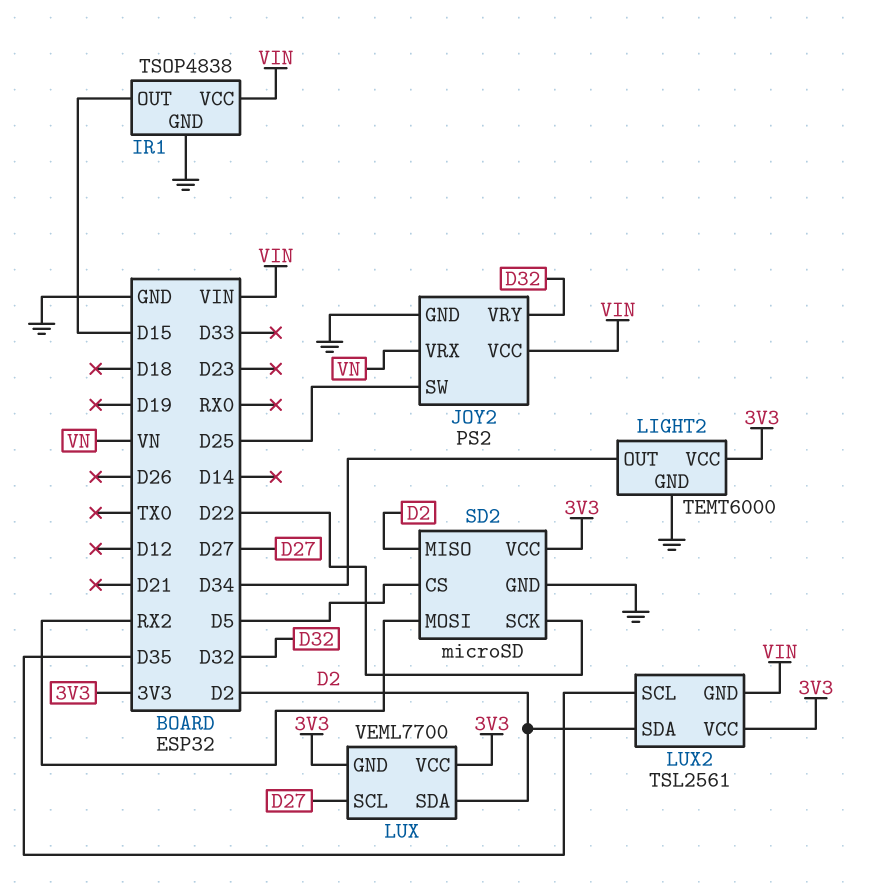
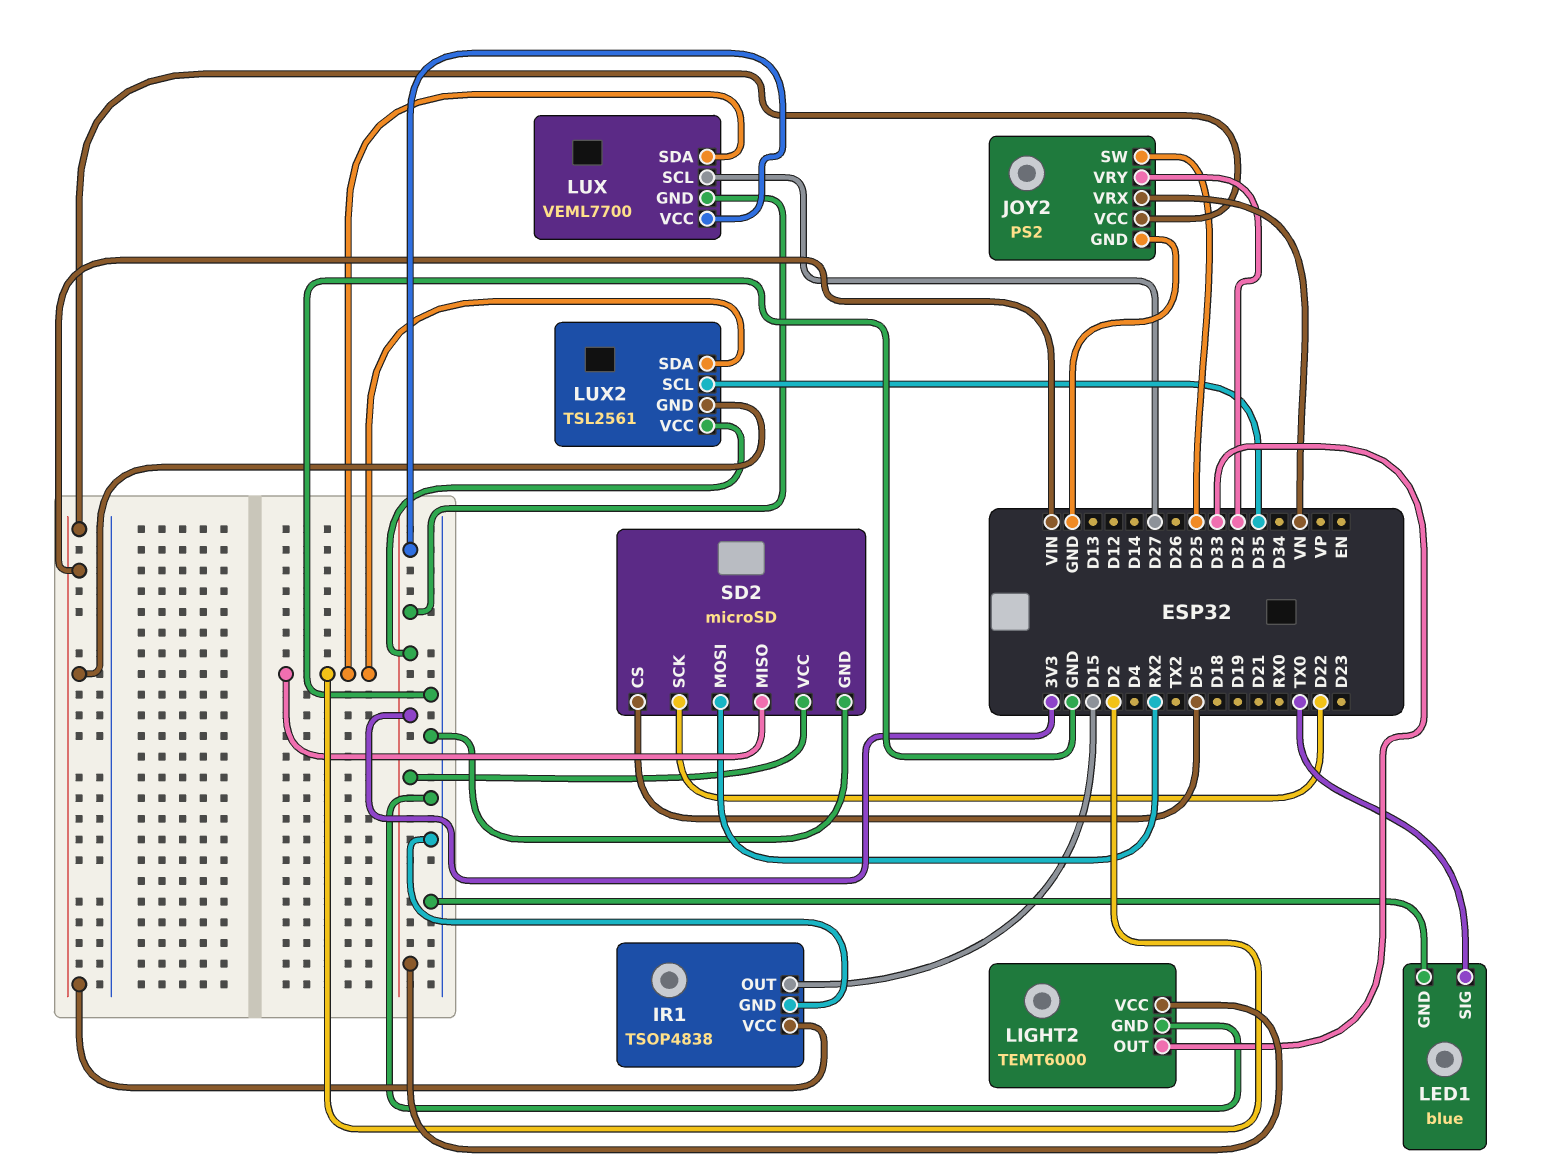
LED1: none -> blue
LED1 pin GND: none -> GND
LED1 pin SIG: none -> TX0
LIGHT2 pin OUT: D34 -> D33

